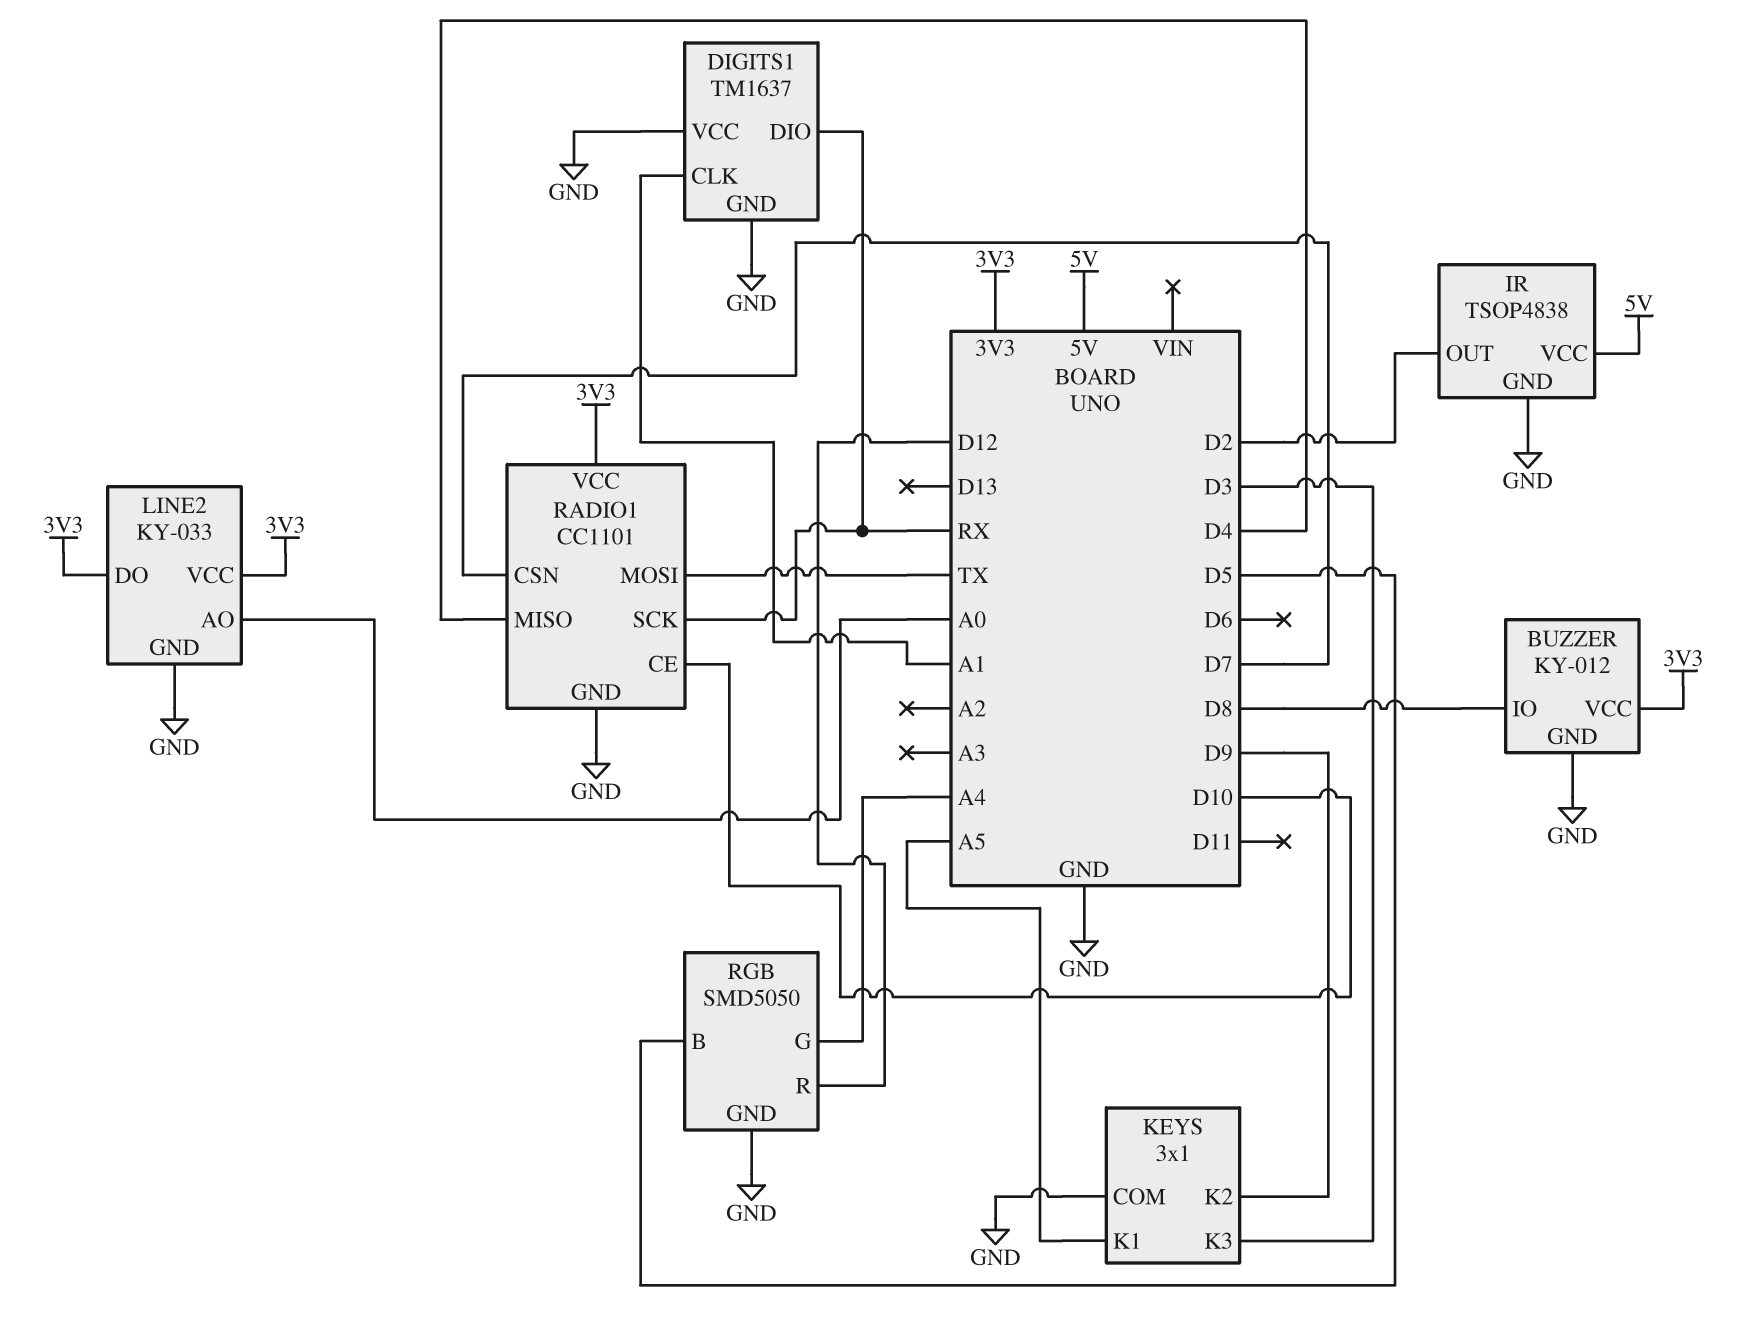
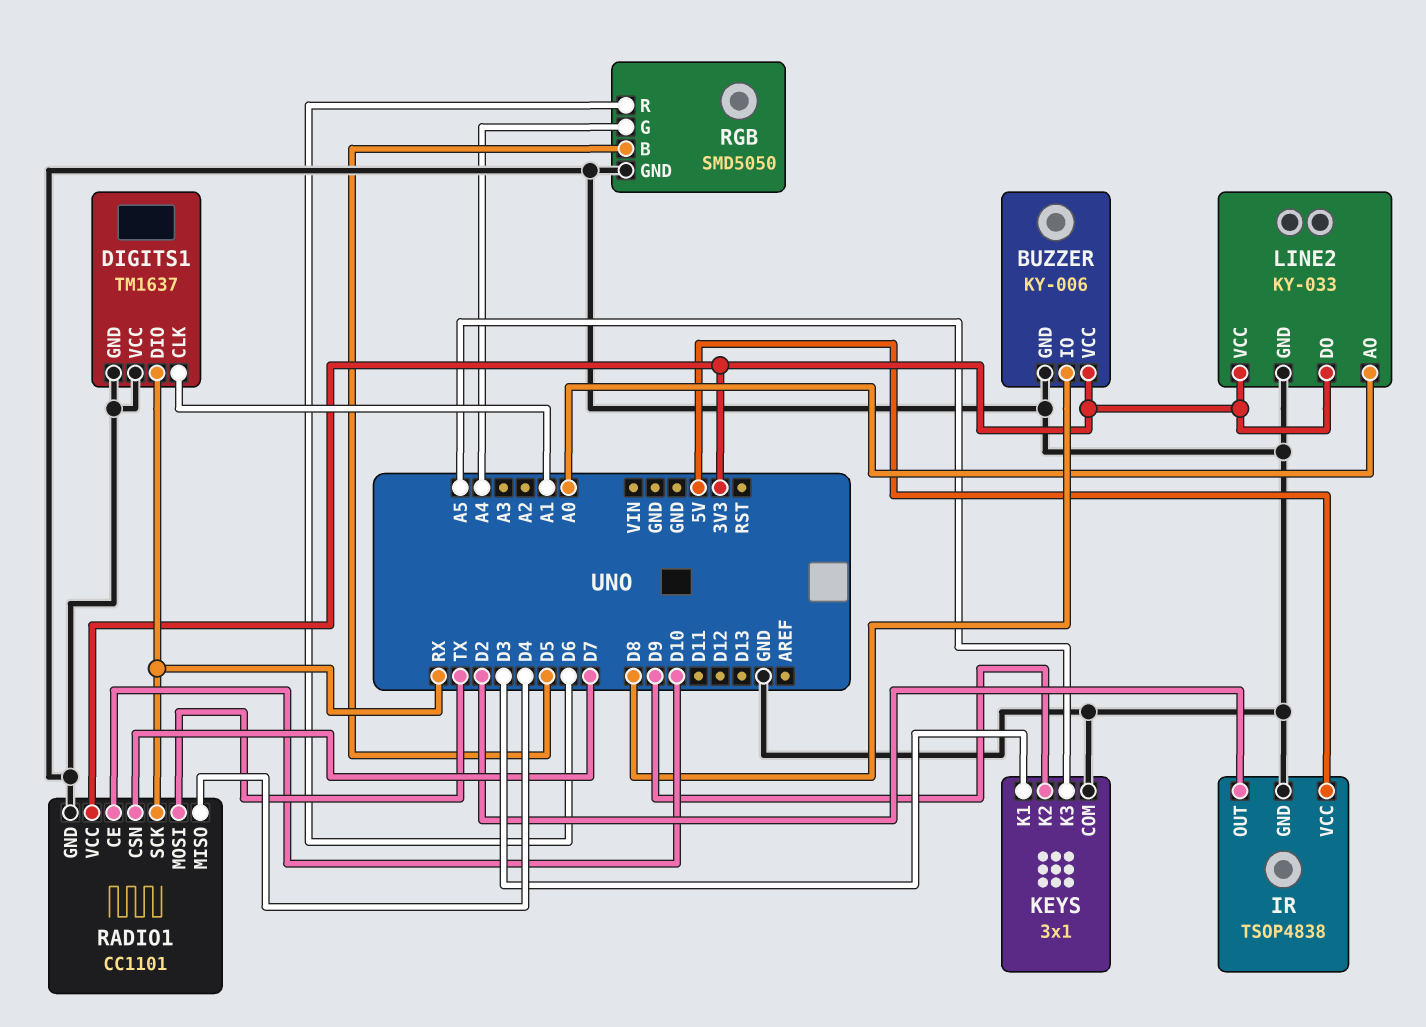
BUZZER: KY-012 -> KY-006
KEYS pin K1: A5 -> D3
KEYS pin K3: D3 -> A5
RGB pin R: D12 -> D6

